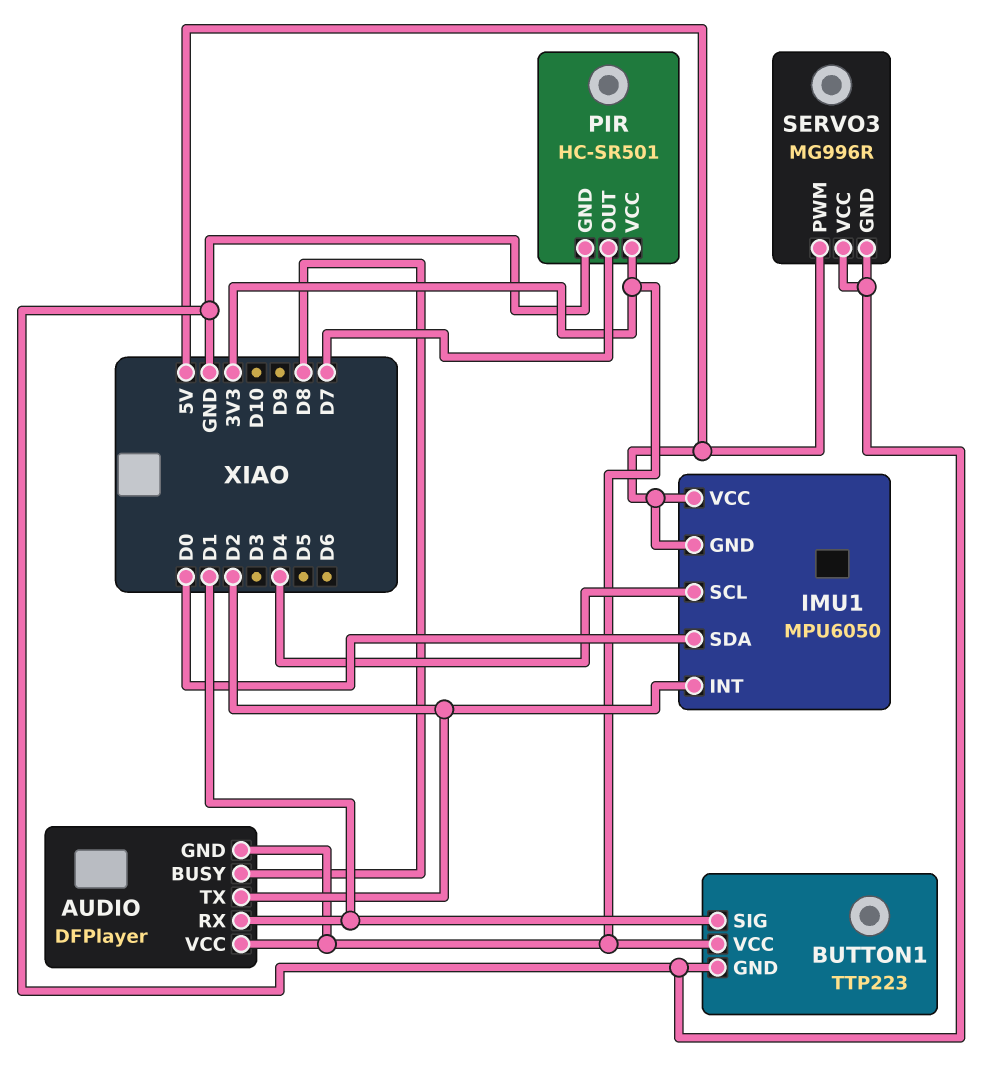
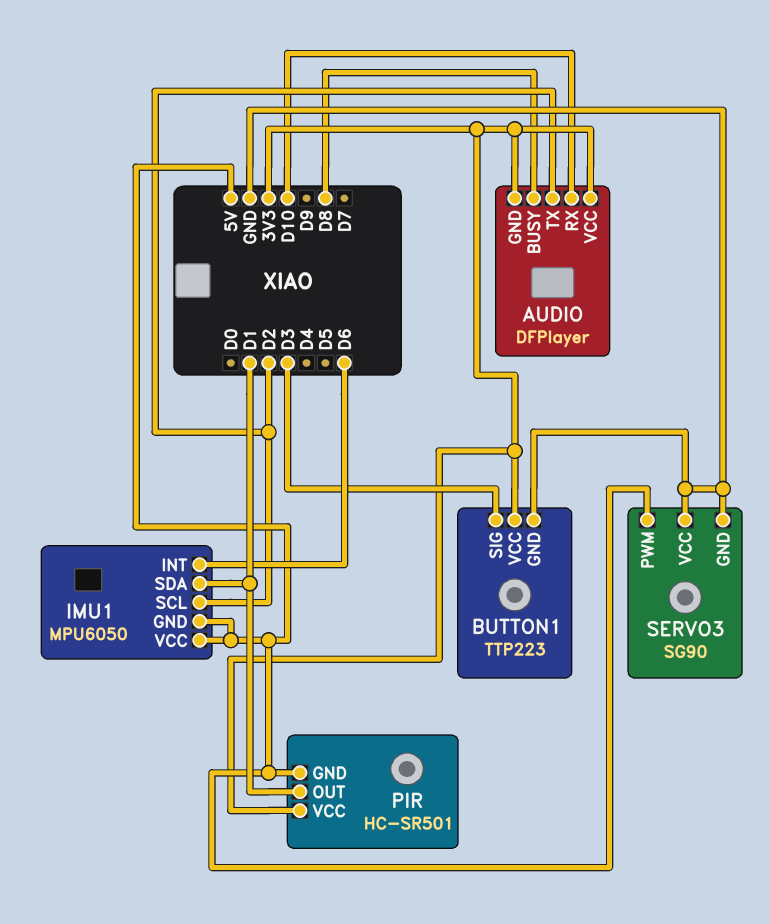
AUDIO pin RX: D1 -> D10
BUTTON1 pin SIG: D1 -> D3
IMU1 pin INT: D2 -> D6
IMU1 pin SCL: D4 -> D2
IMU1 pin SDA: D0 -> D1
PIR pin GND: GND -> 5V
PIR pin OUT: D7 -> D1
SERVO3: MG996R -> SG90

